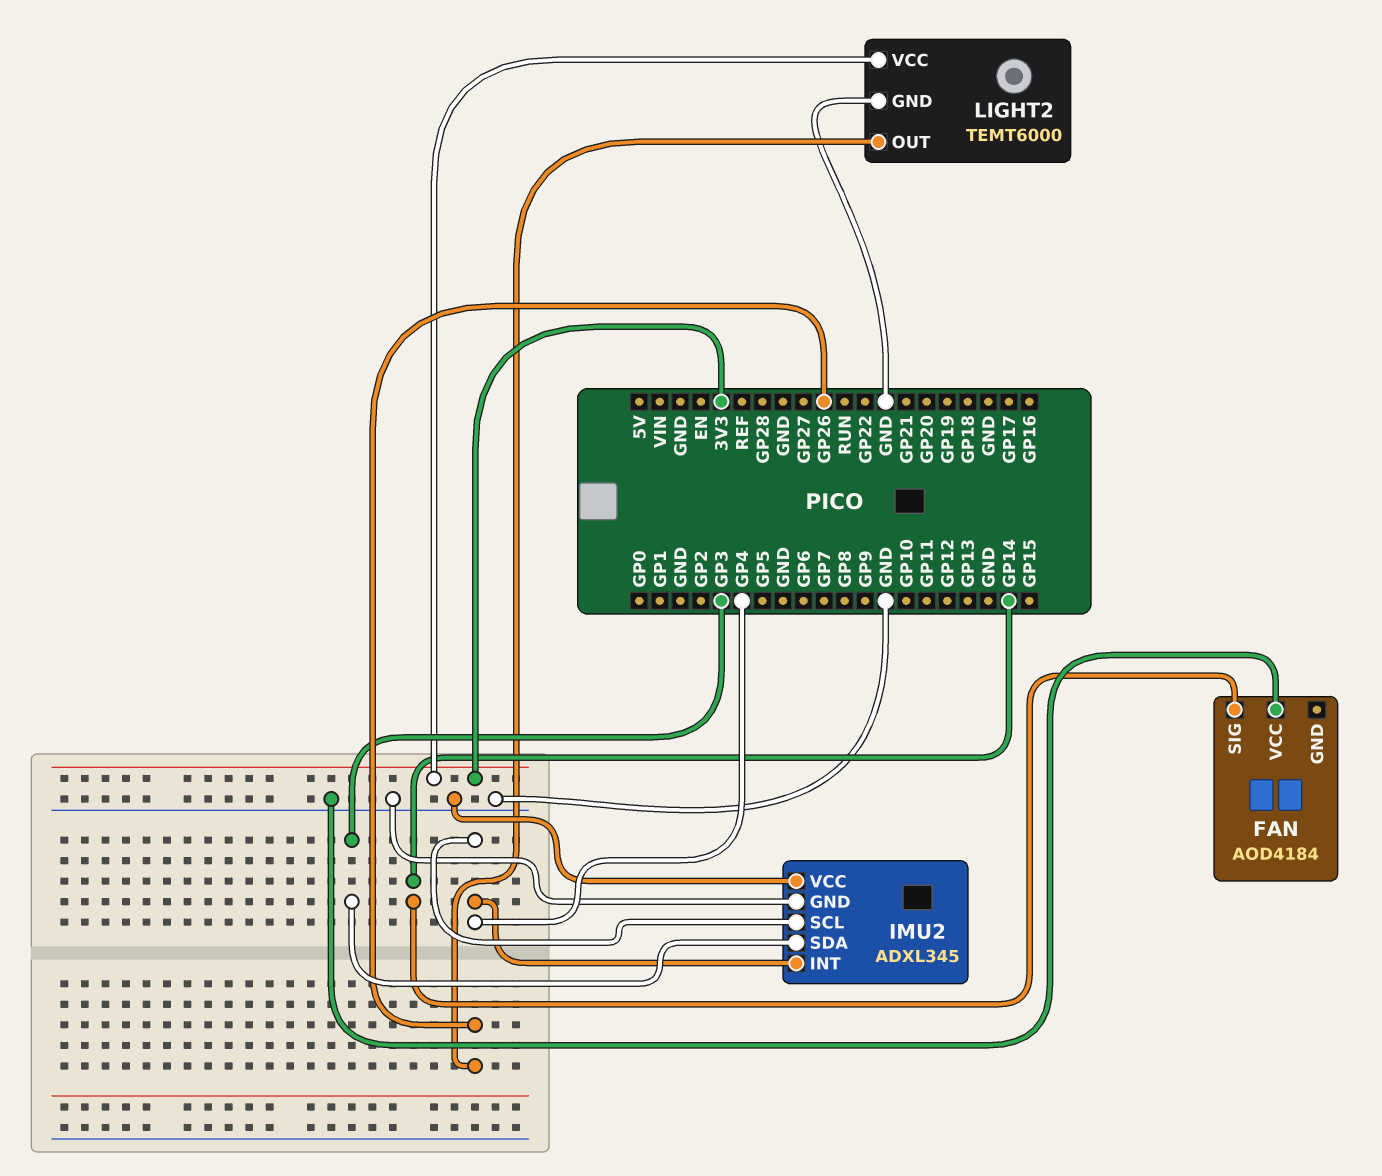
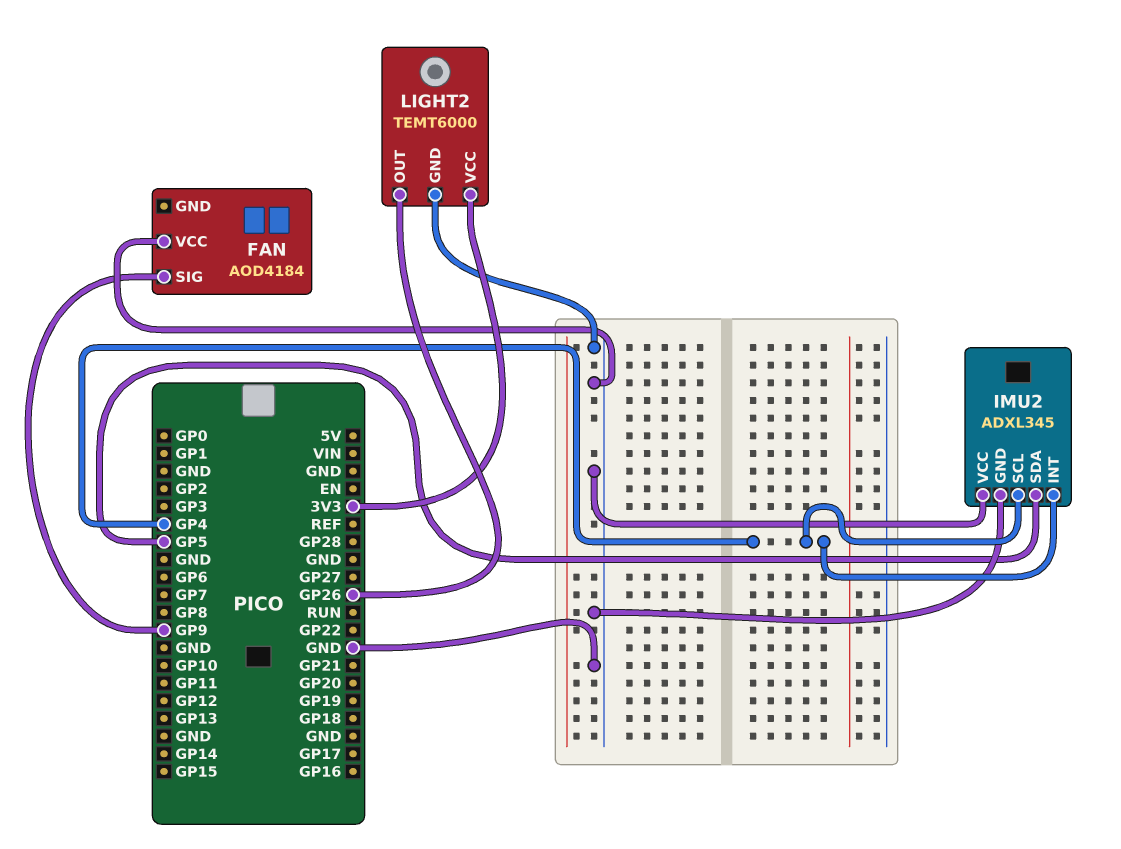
FAN pin SIG: GP14 -> GP9
IMU2 pin SDA: GP3 -> GP5

